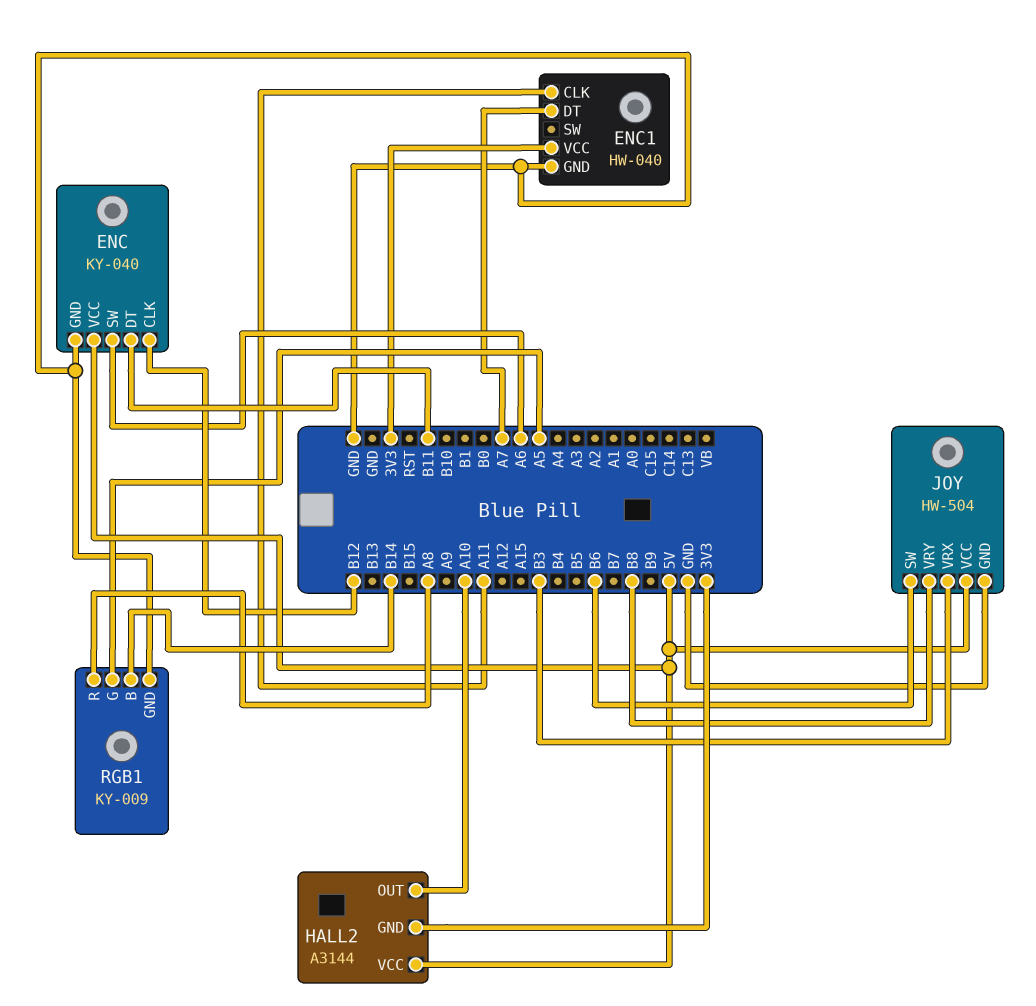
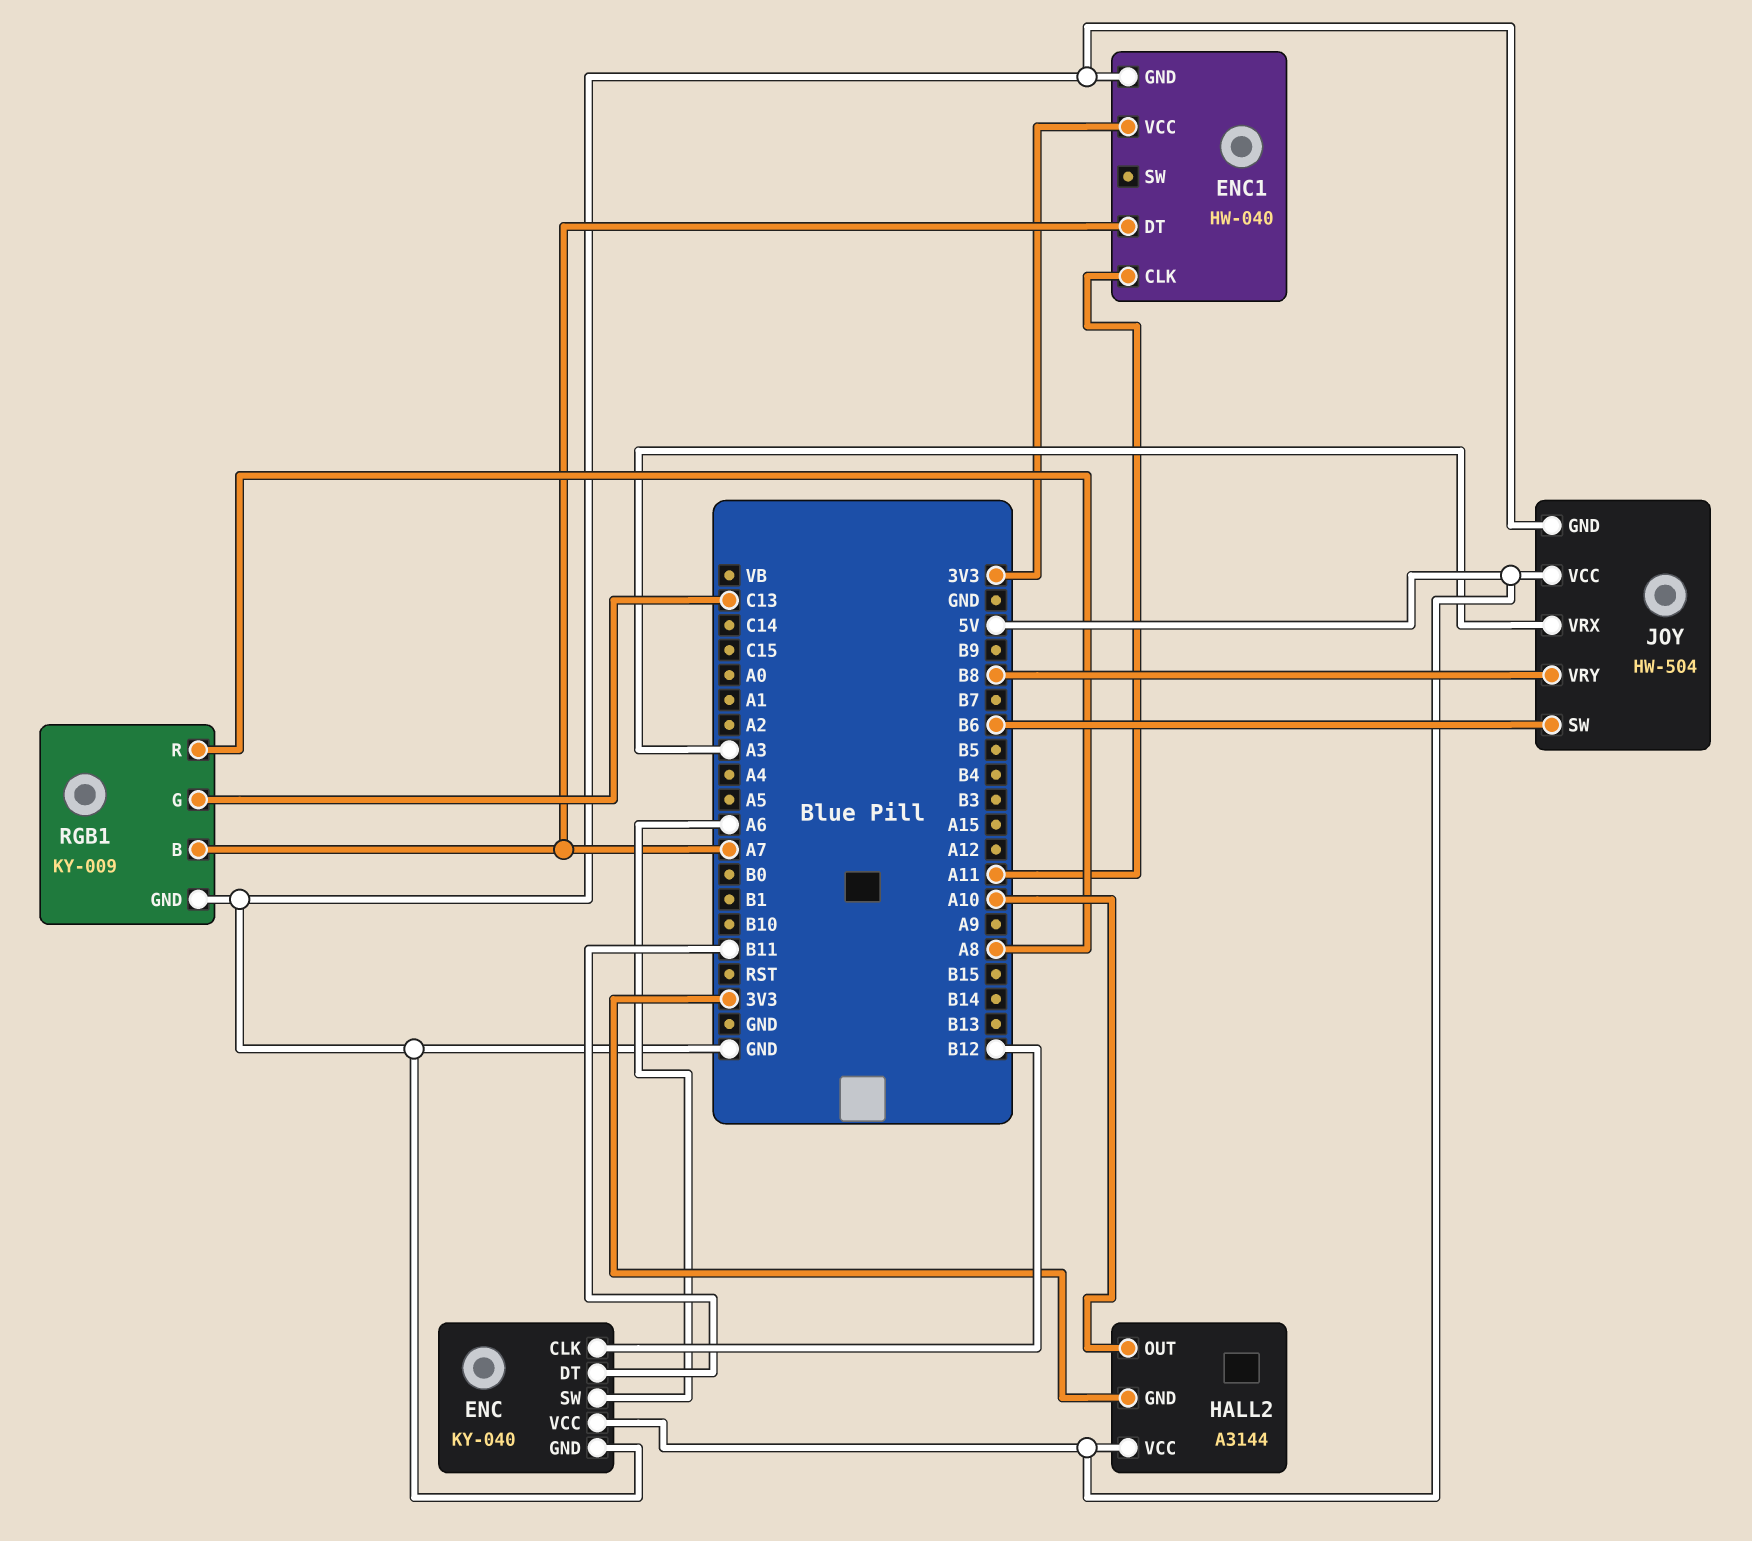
JOY pin VRX: B3 -> A3
RGB1 pin B: B14 -> A7
RGB1 pin G: A5 -> C13

